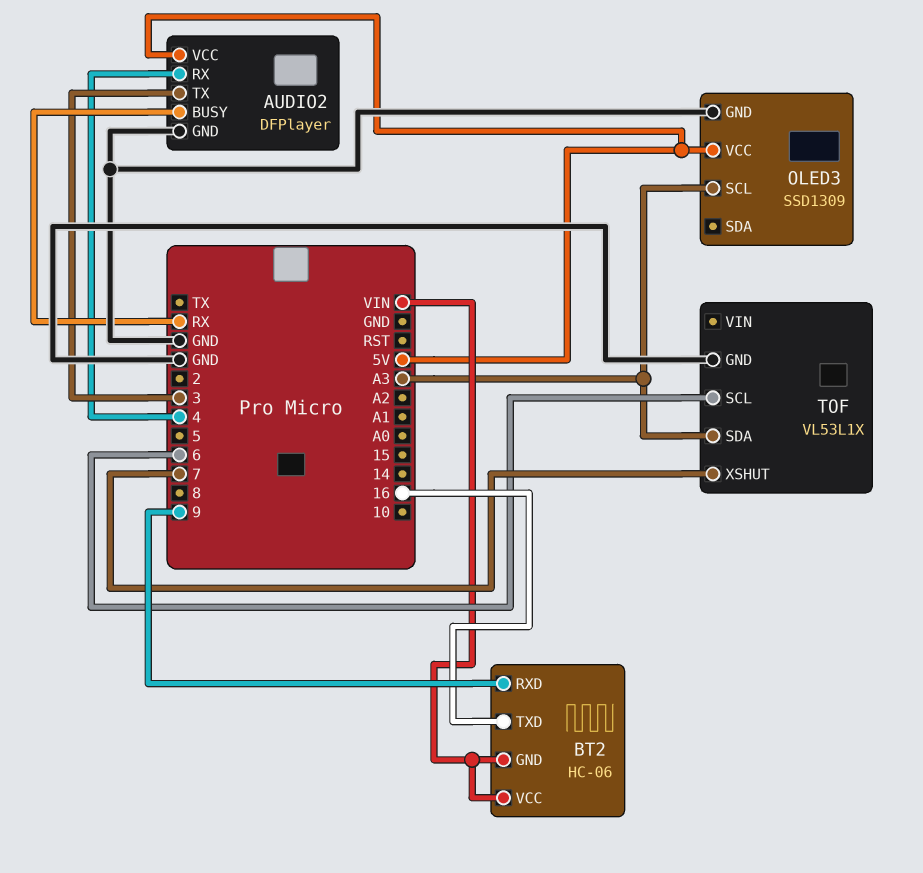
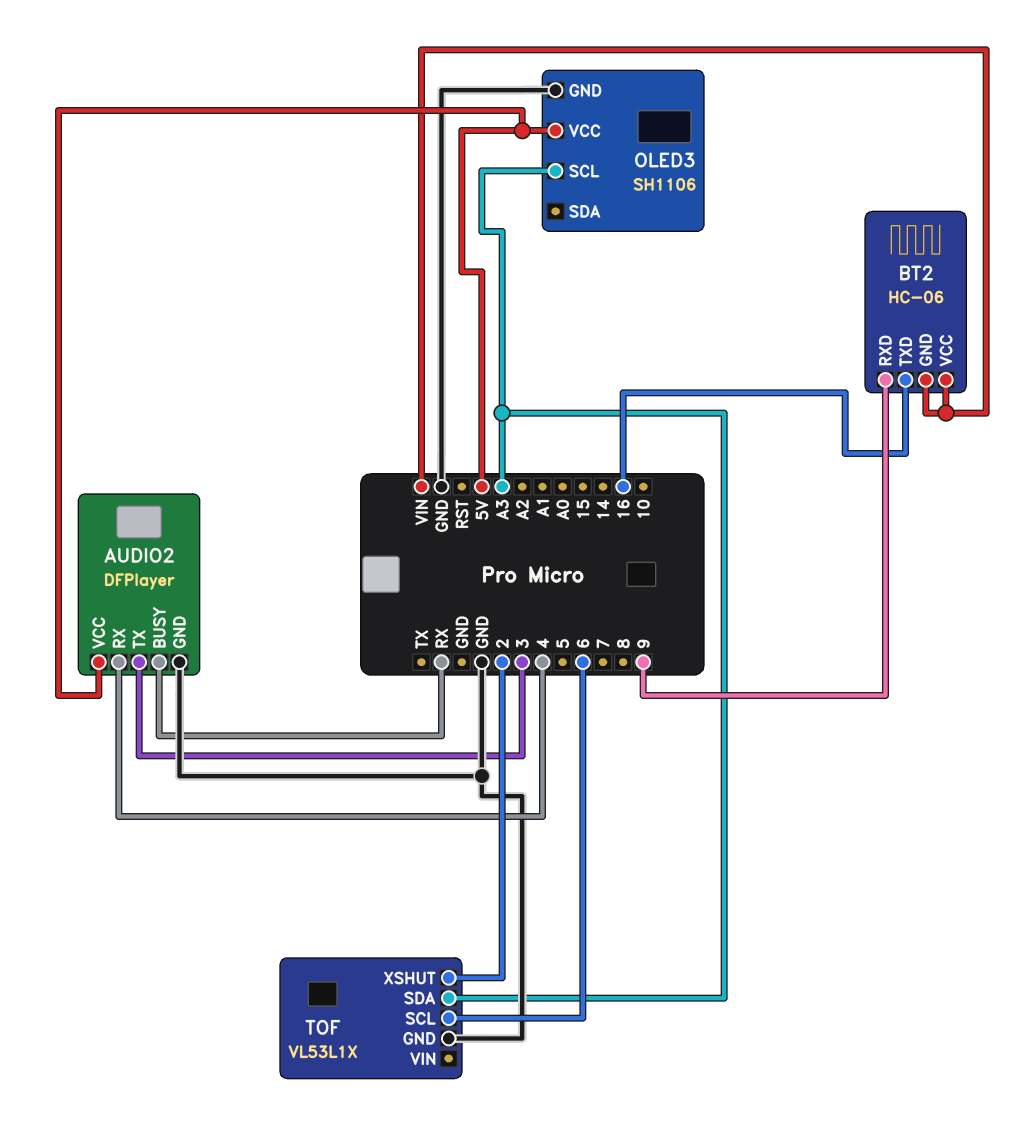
OLED3: SSD1309 -> SH1106
TOF pin XSHUT: 7 -> 2

